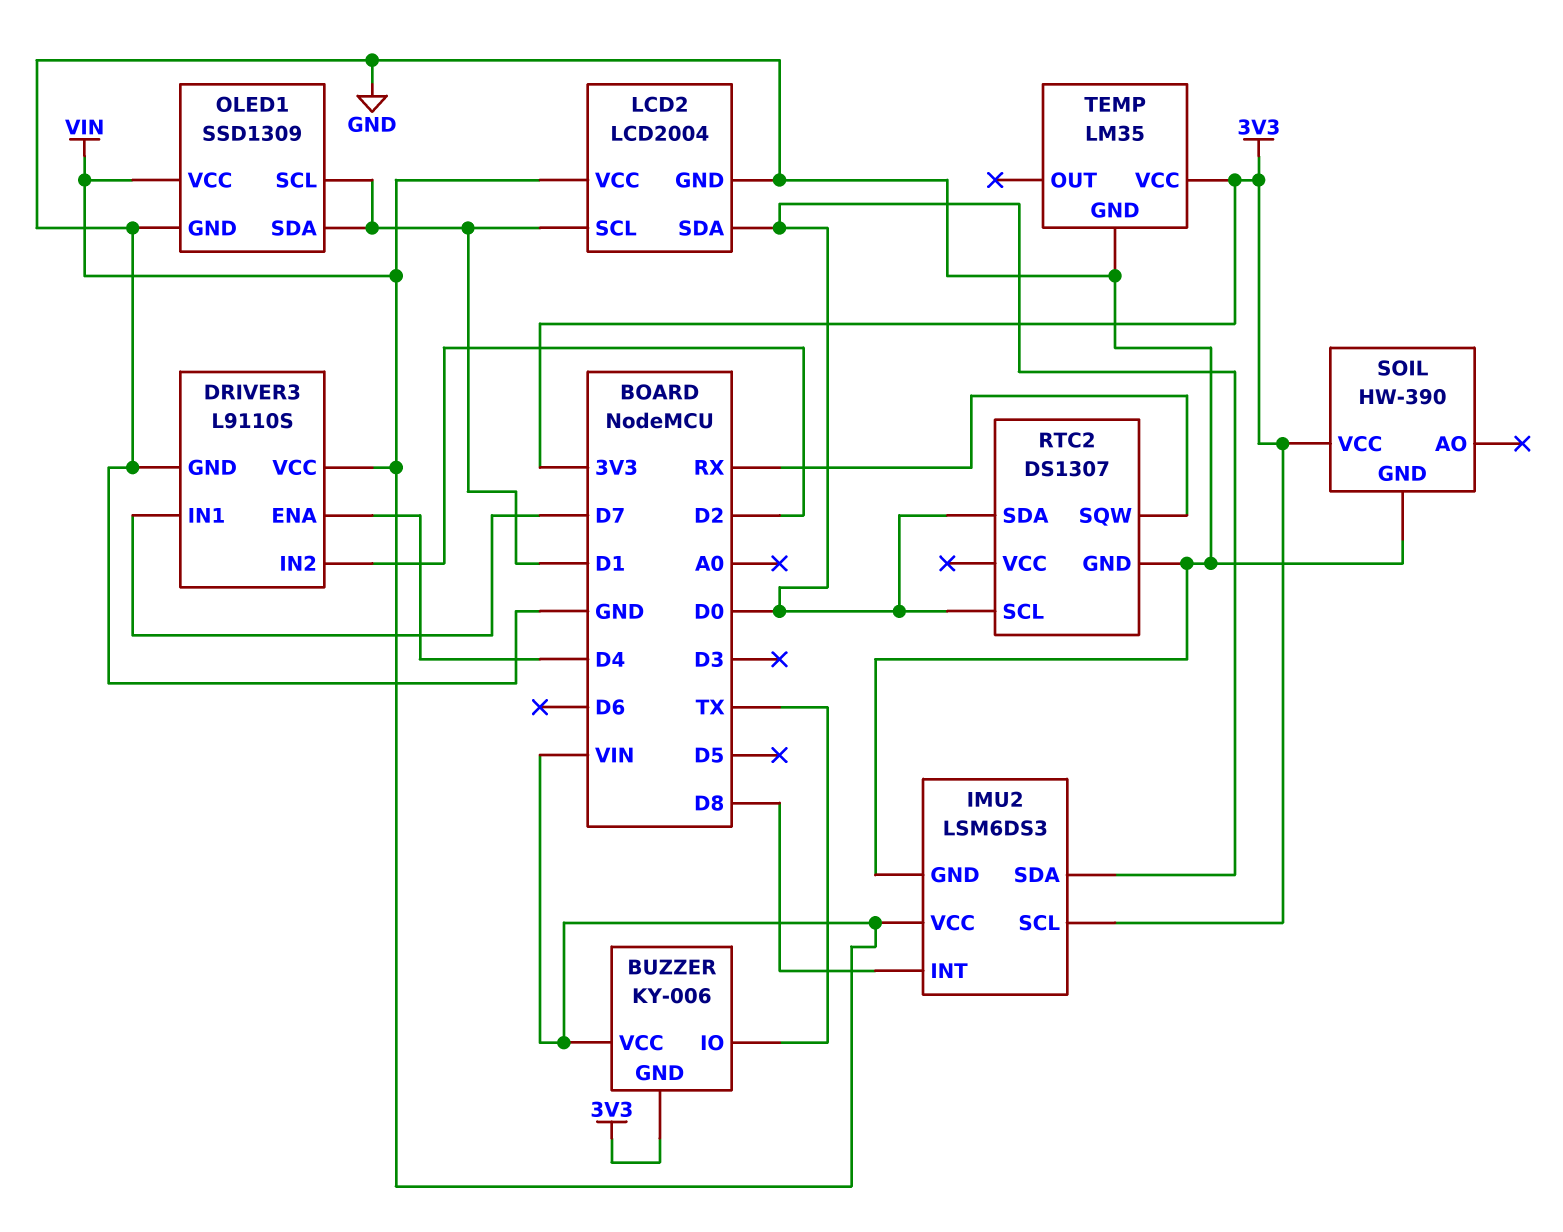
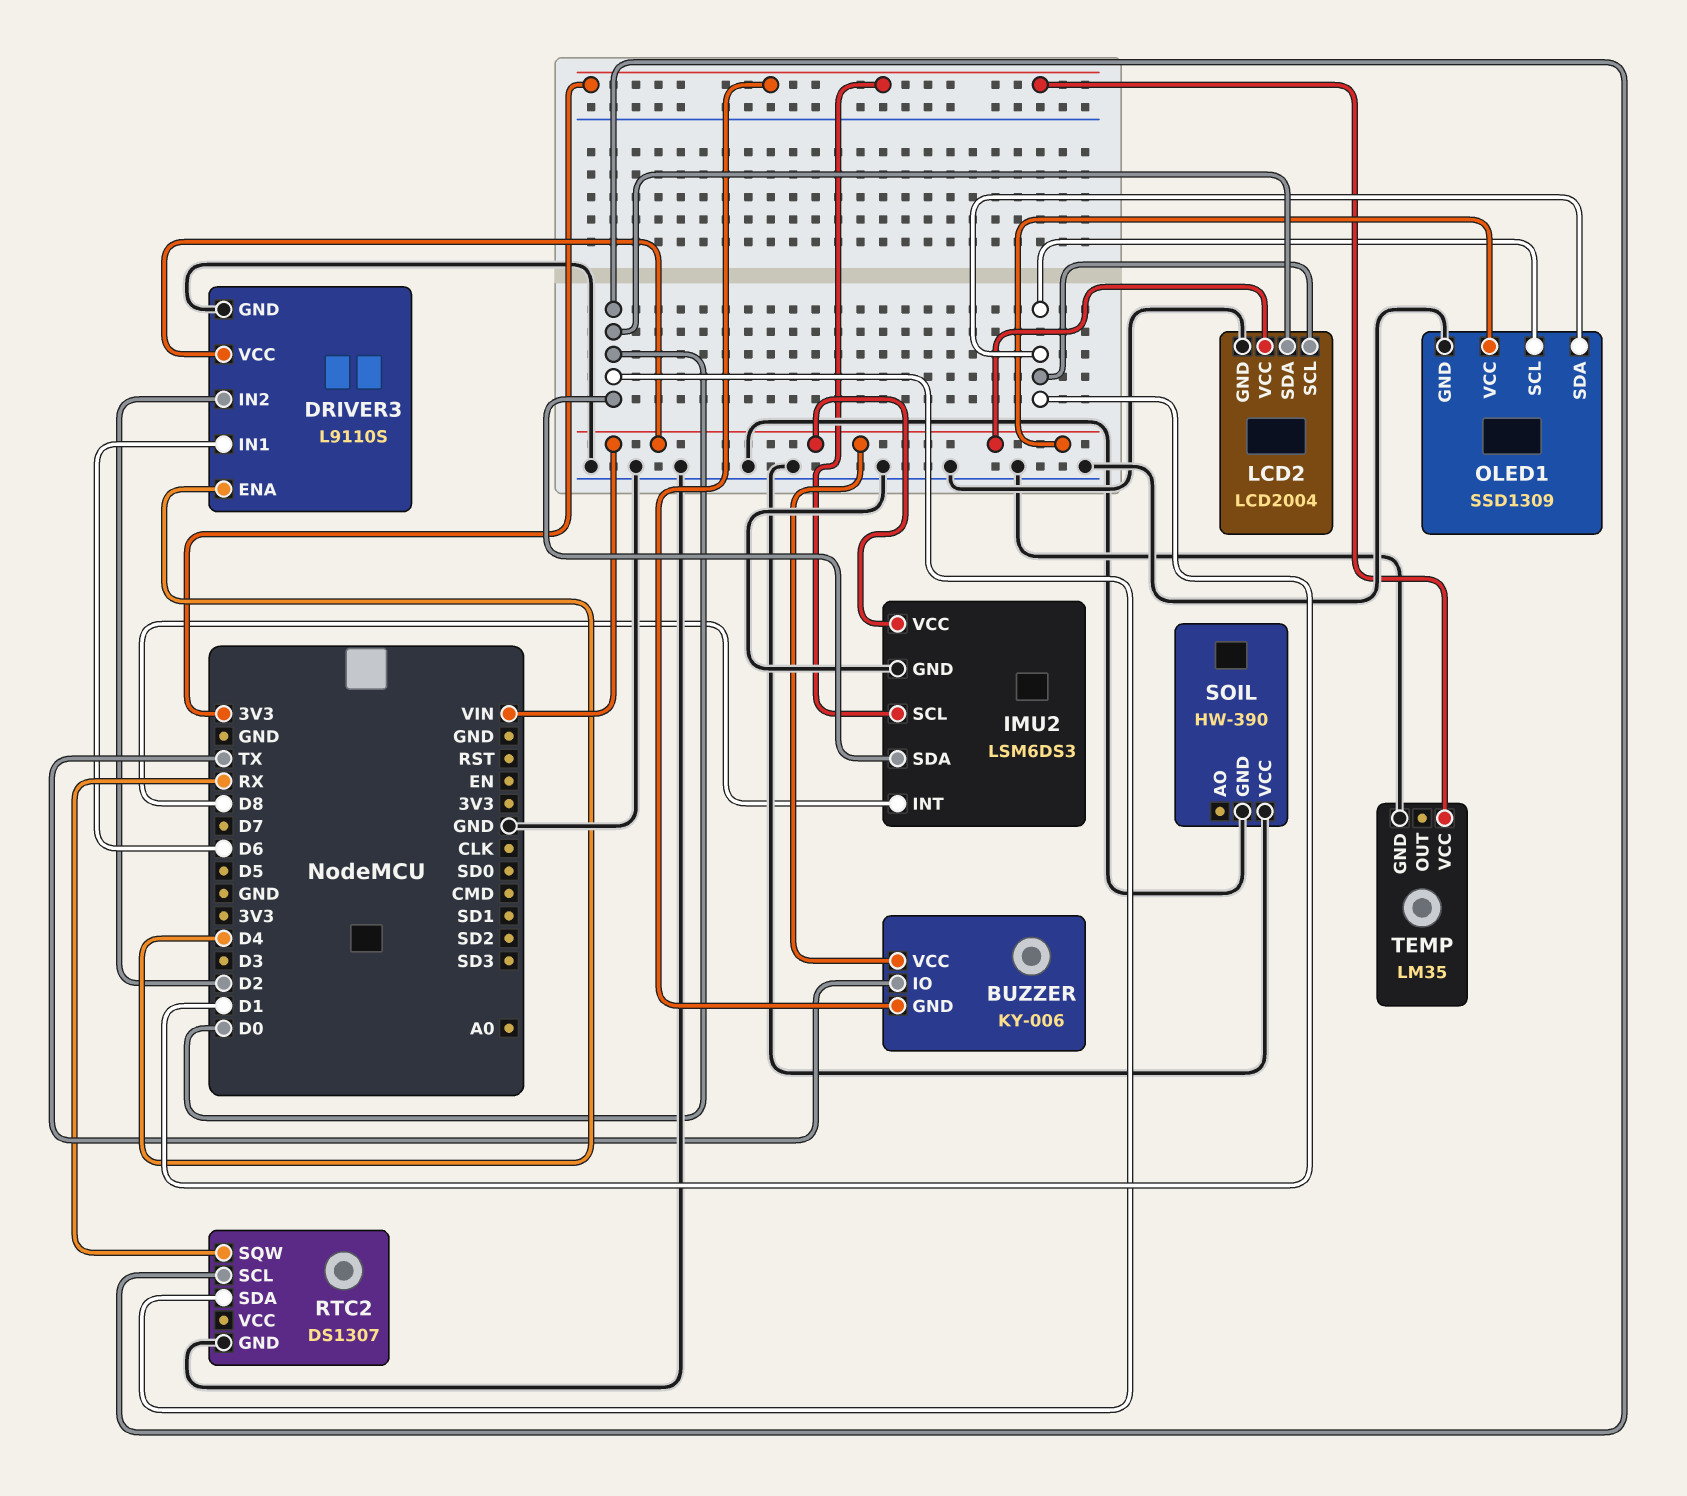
DRIVER3 pin IN1: D7 -> D6
SOIL pin VCC: 3V3 -> GND

